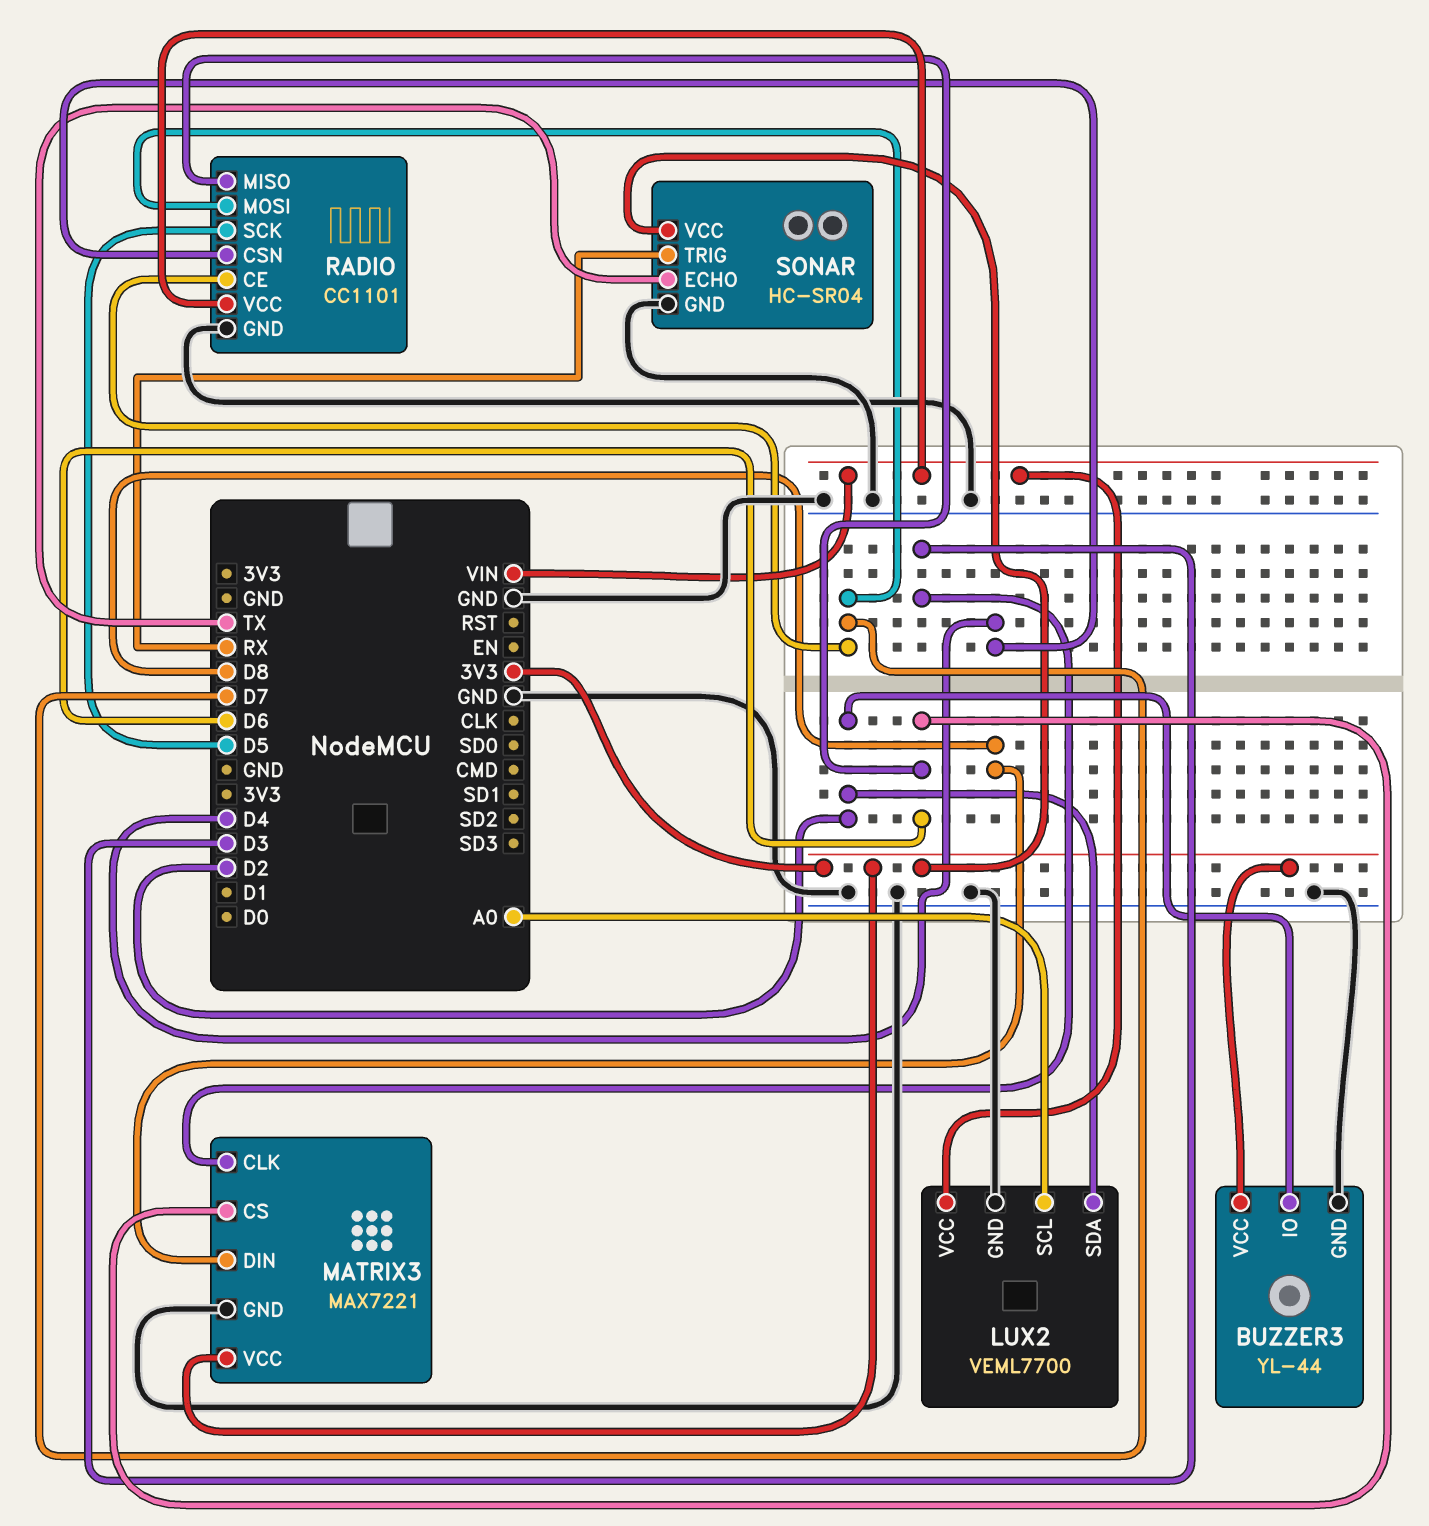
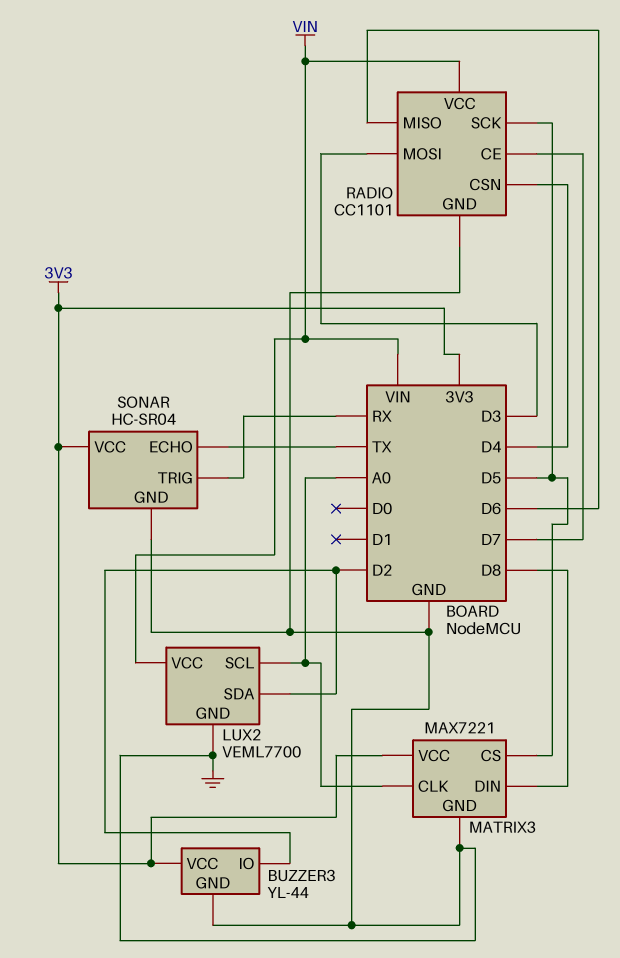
MATRIX3 pin CLK: D3 -> A0
MATRIX3 pin CS: D6 -> D5
RADIO pin MOSI: D7 -> D3

